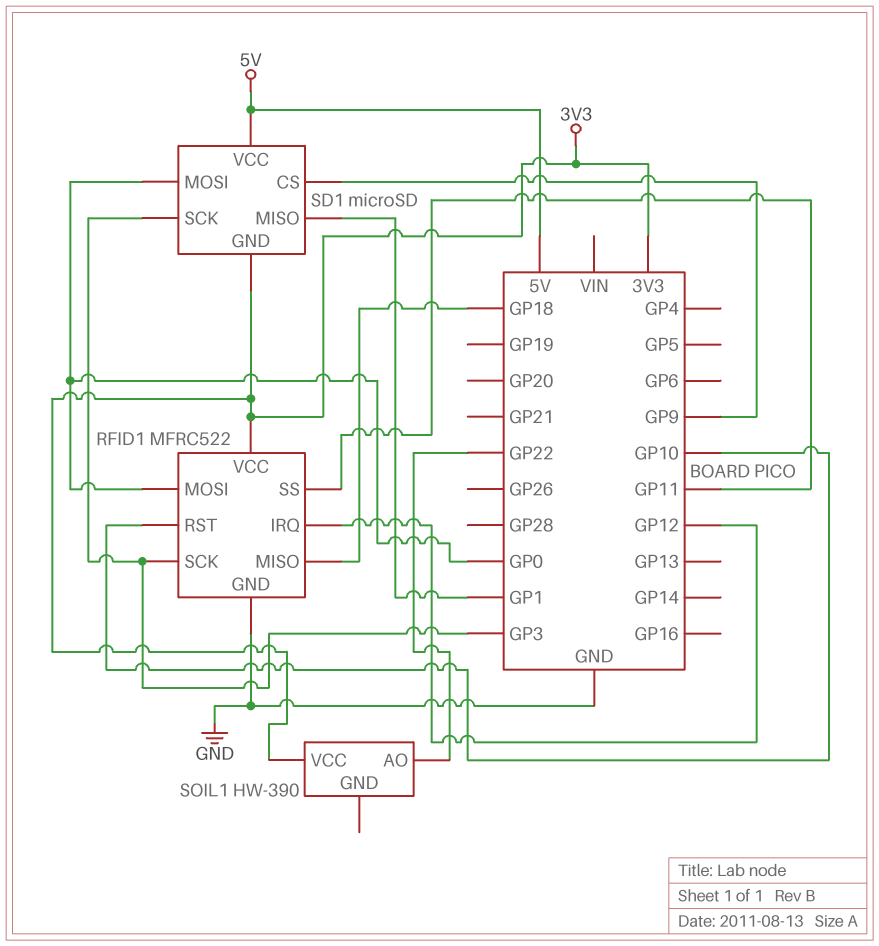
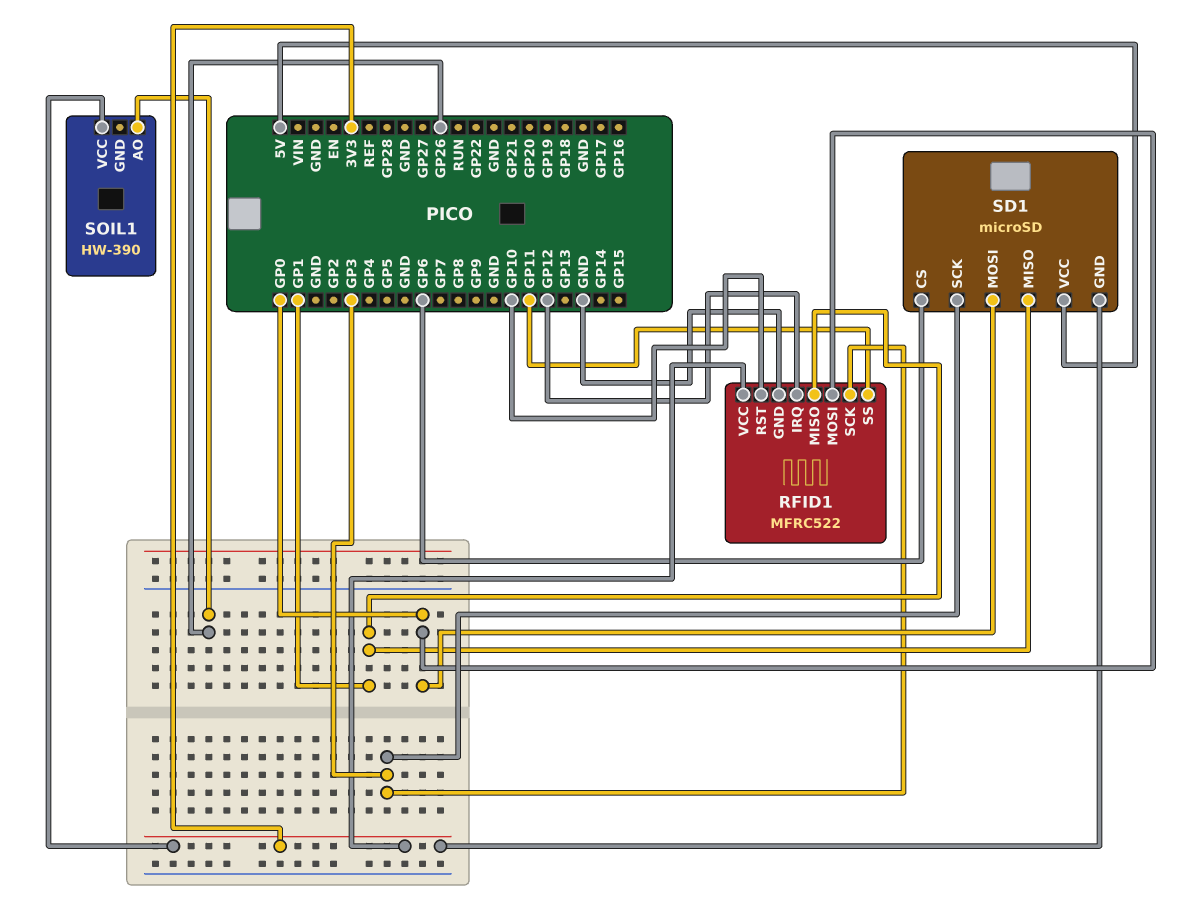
RFID1 pin MISO: GP18 -> GP1
SD1 pin CS: GP9 -> GP6
SOIL1 pin AO: GP22 -> GP26

